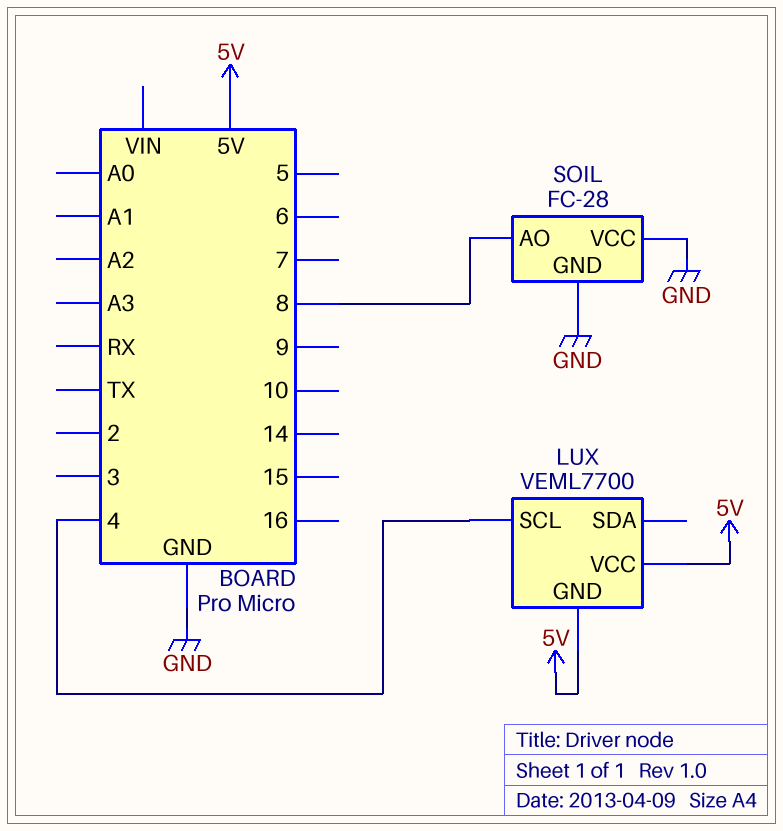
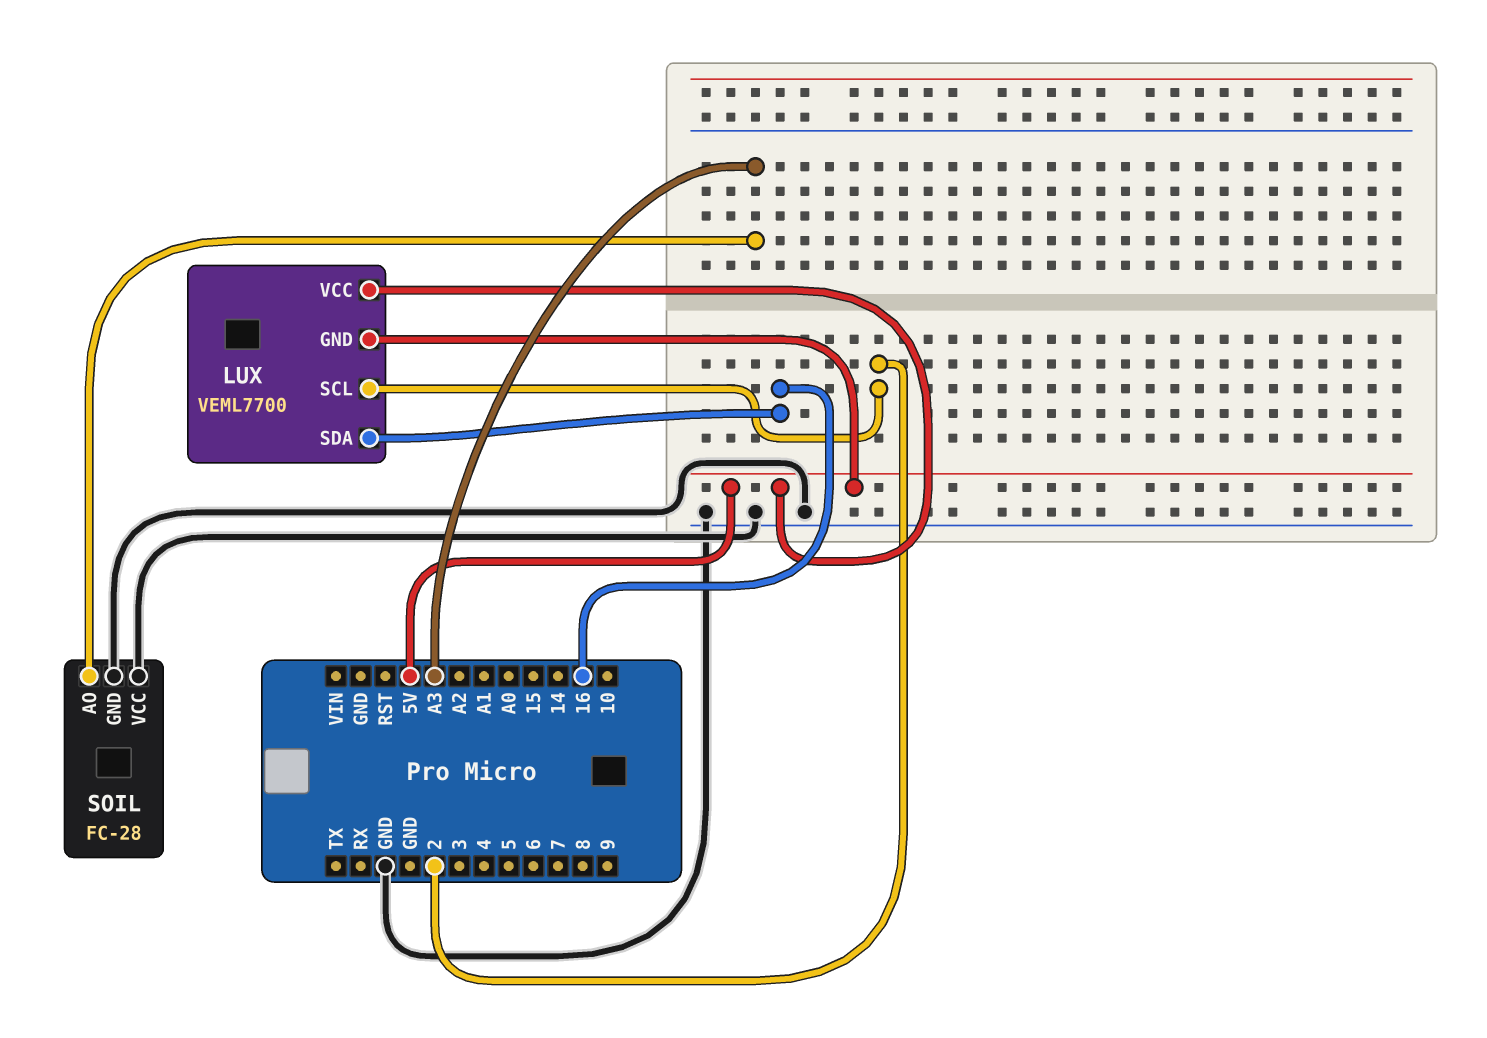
LUX pin SCL: 4 -> 2
LUX pin SDA: none -> 16
SOIL pin AO: 8 -> A3

